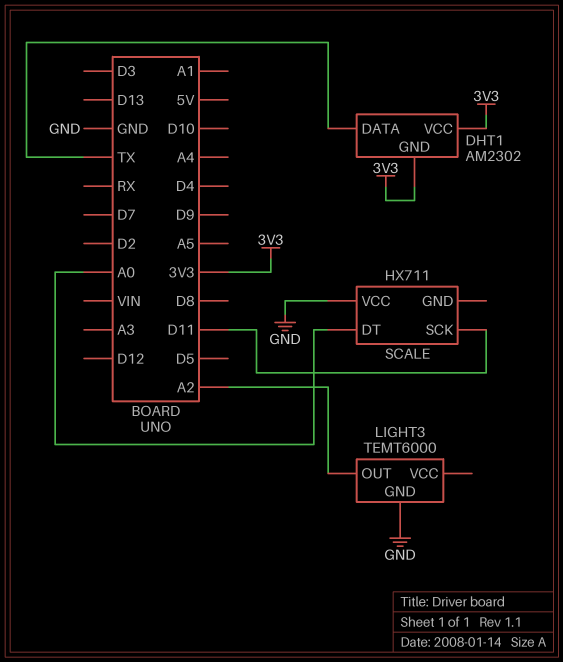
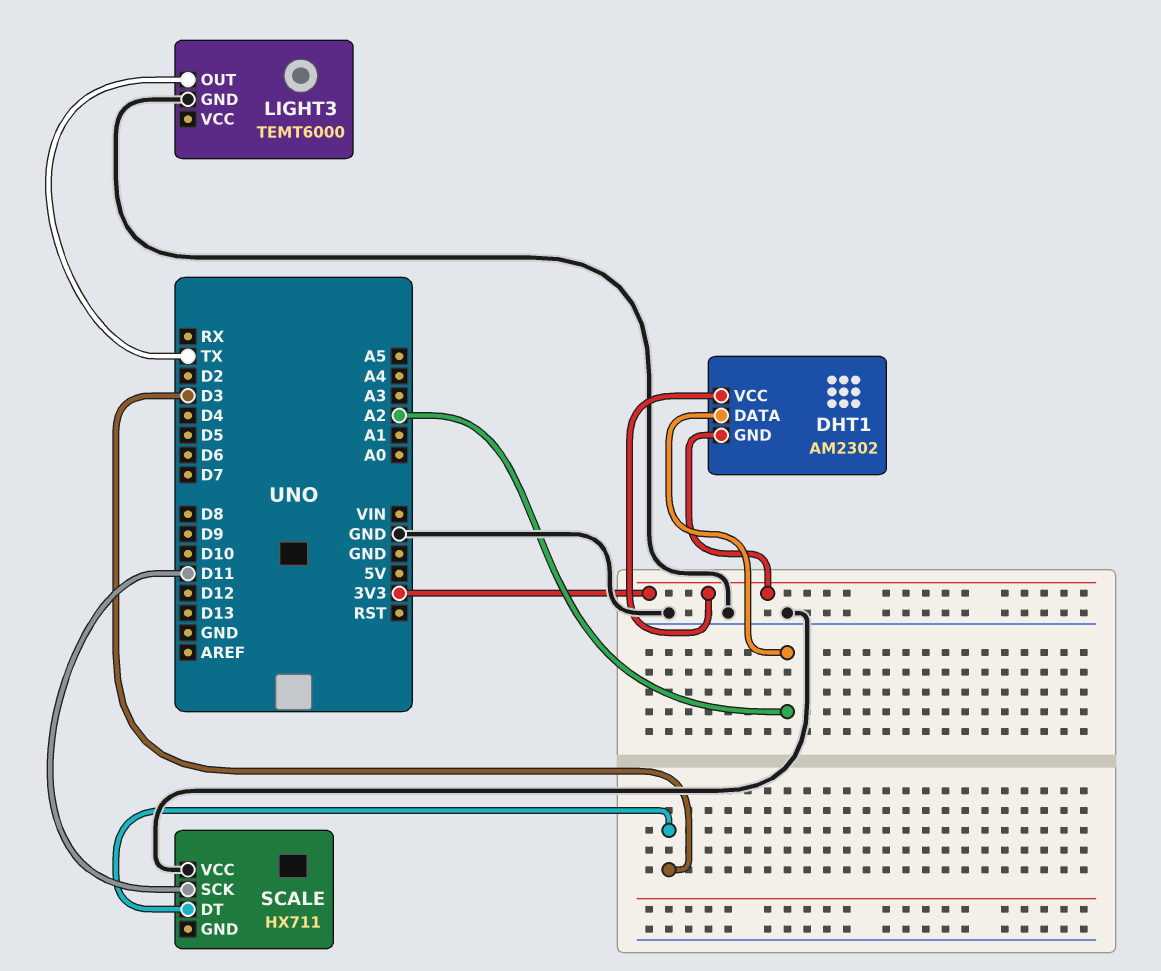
DHT1 pin DATA: TX -> A2
LIGHT3 pin OUT: A2 -> TX
SCALE pin DT: A0 -> D3

